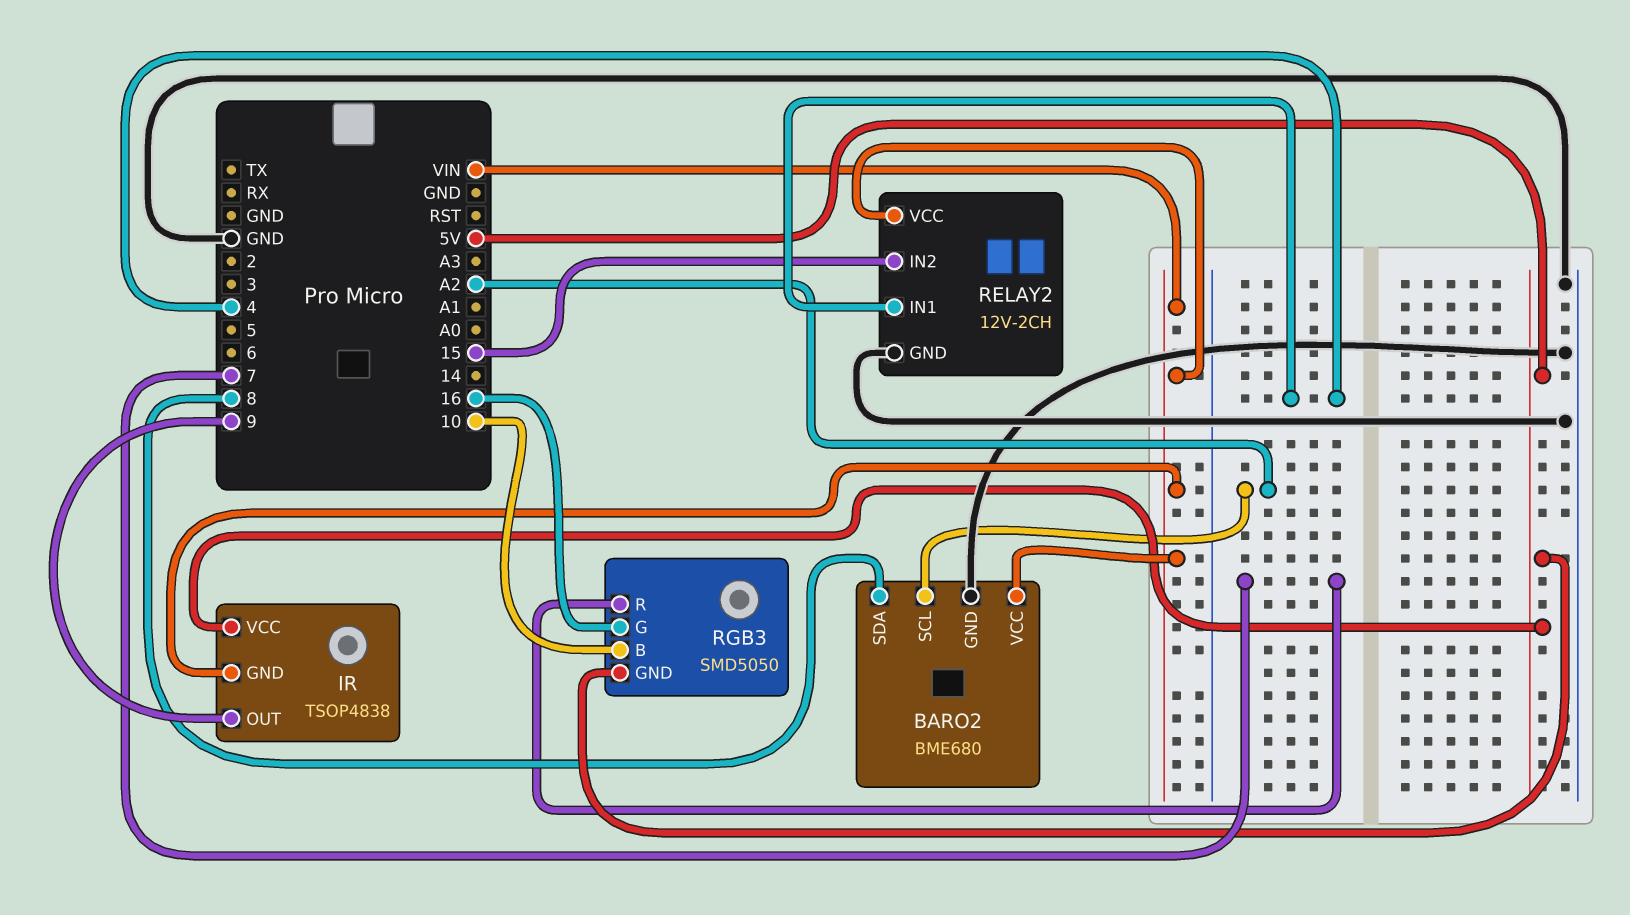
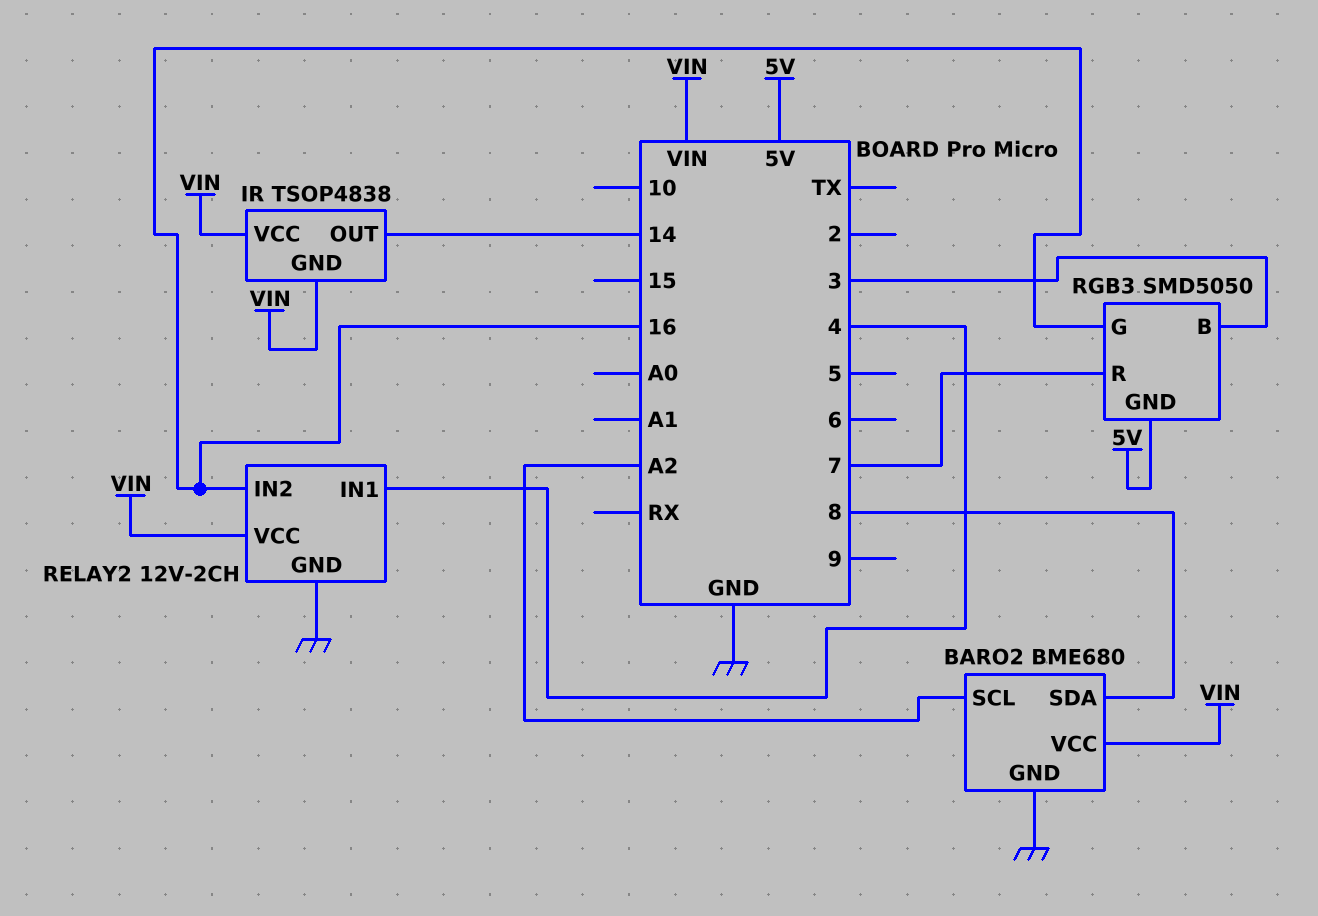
IR pin OUT: 9 -> 14
IR pin VCC: 5V -> VIN
RELAY2 pin IN2: 15 -> 16
RGB3 pin B: 10 -> 3

